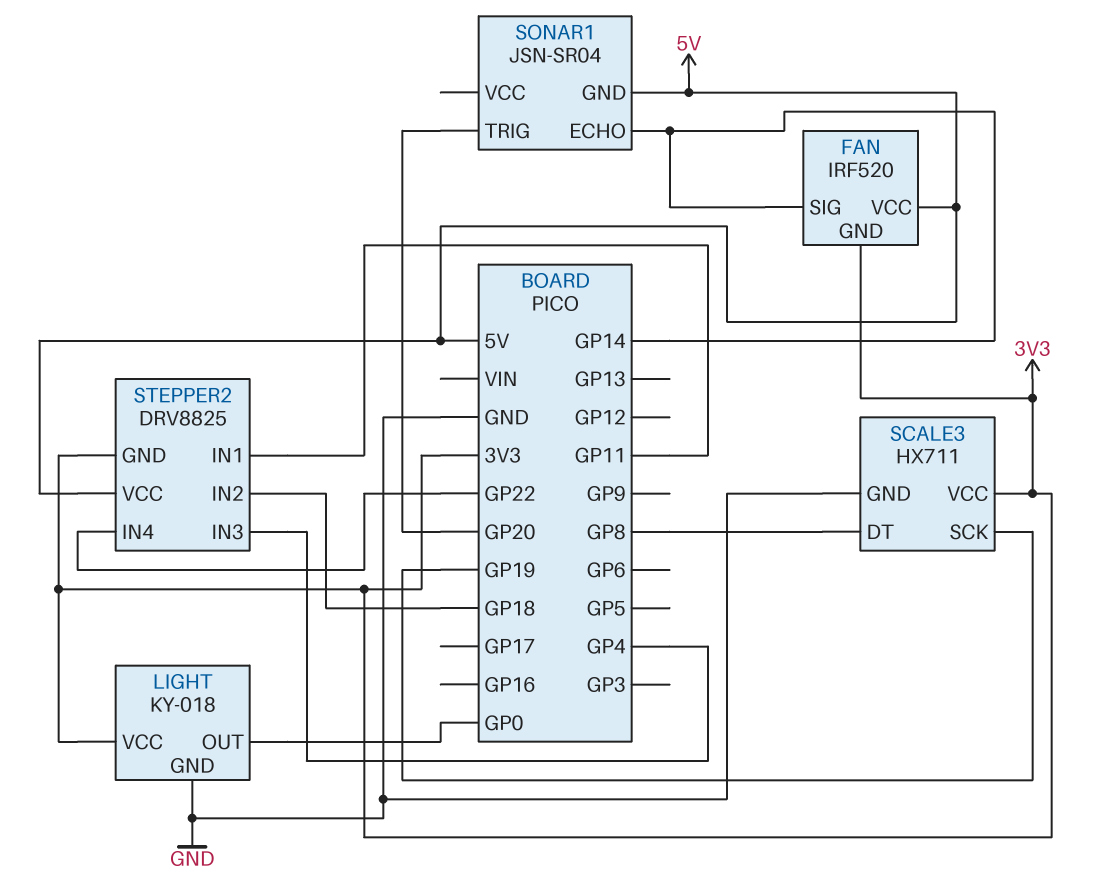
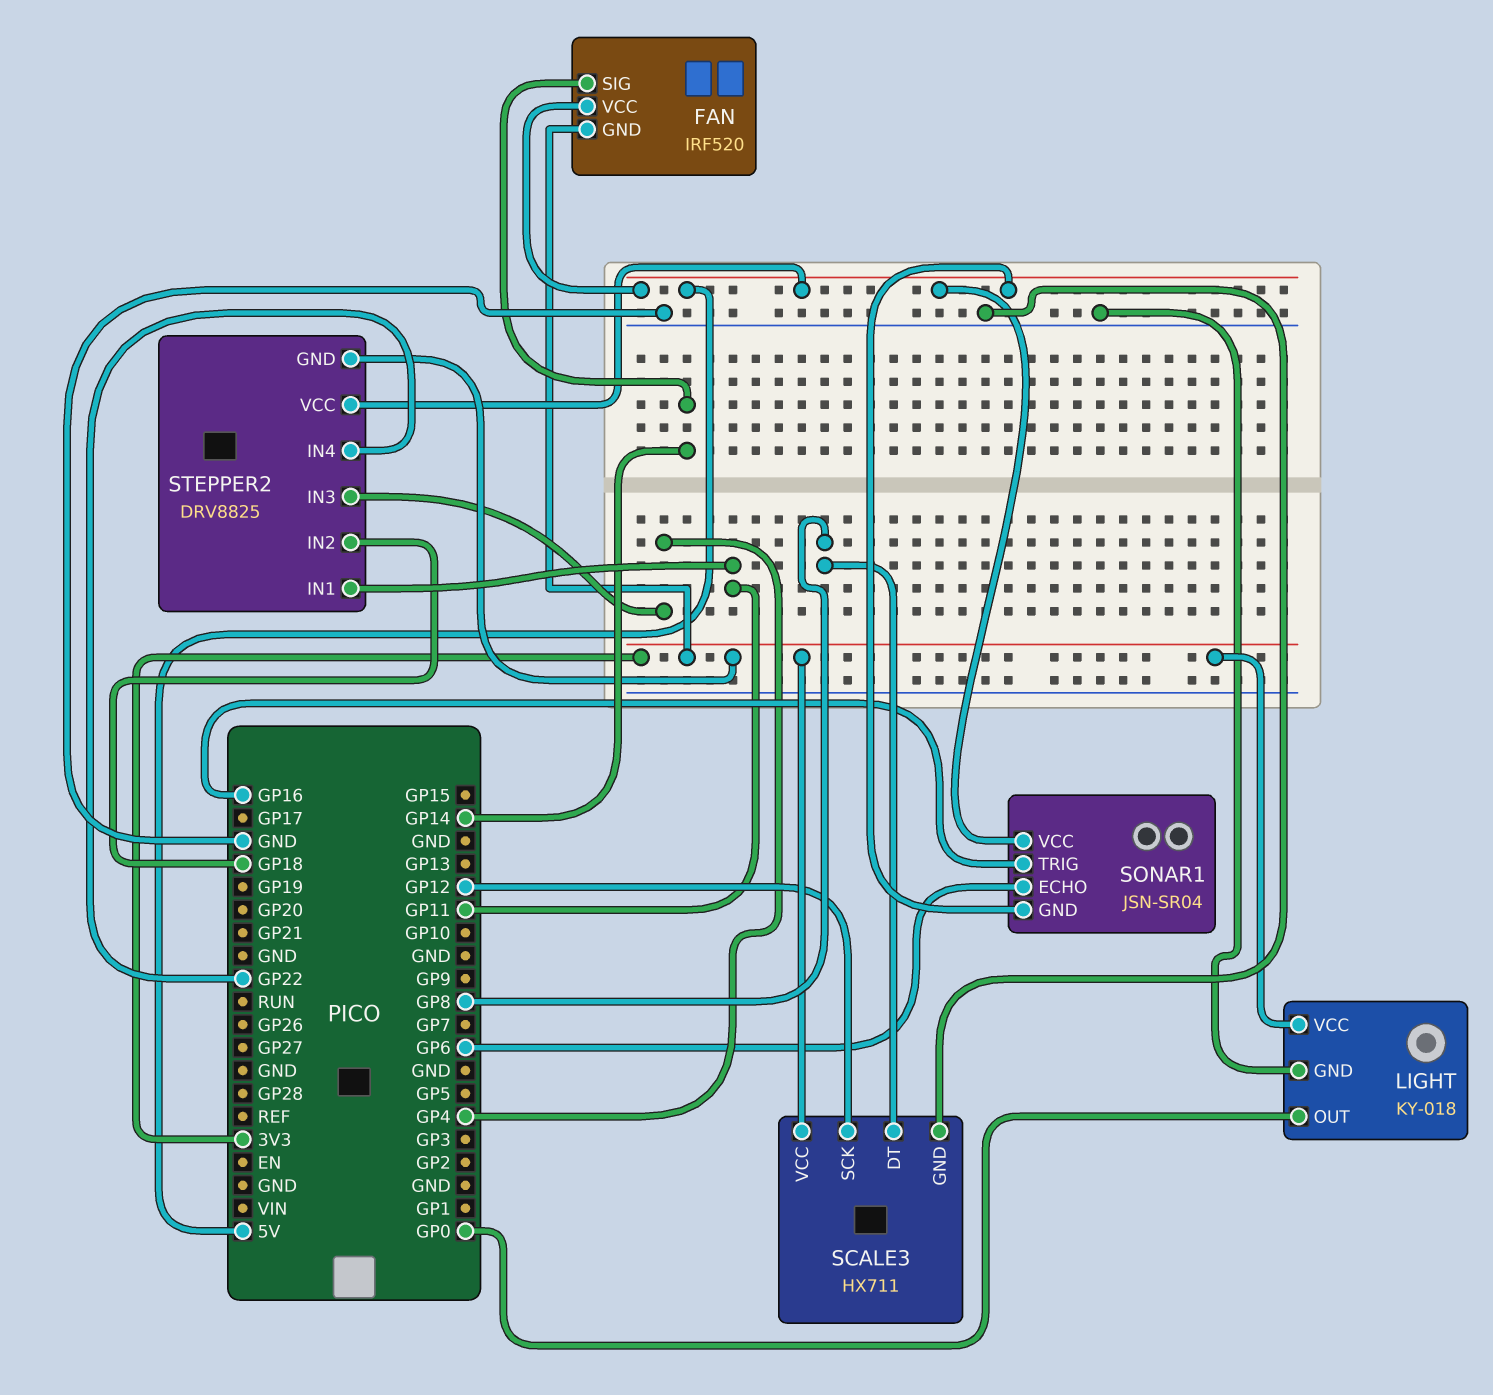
SCALE3 pin SCK: GP19 -> GP12
SONAR1 pin ECHO: GP14 -> GP6
SONAR1 pin TRIG: GP20 -> GP16
SONAR1 pin VCC: none -> 5V

